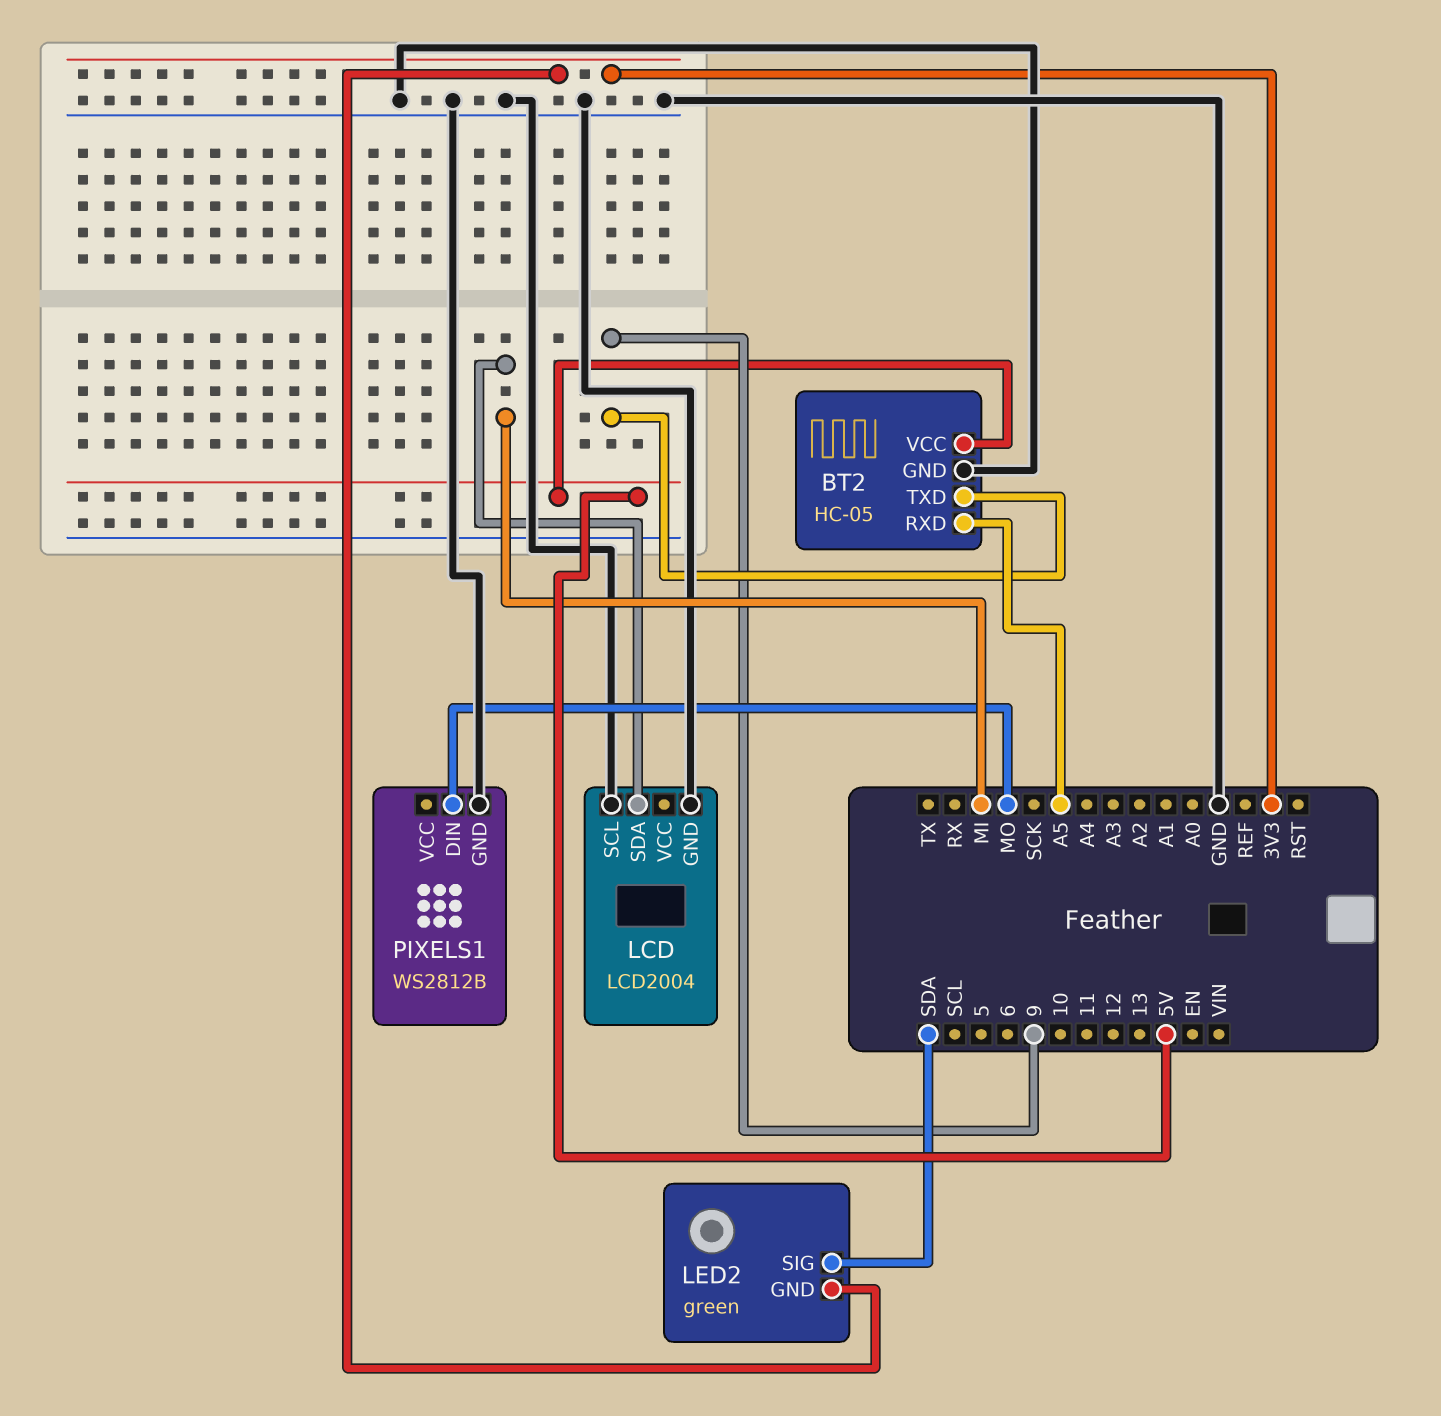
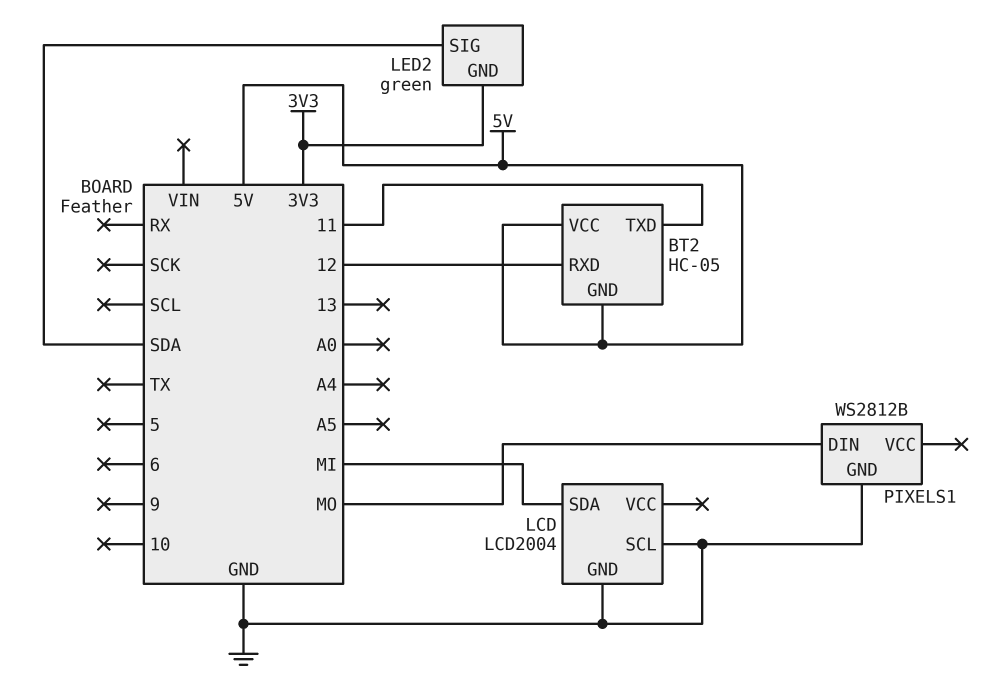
BT2 pin GND: GND -> 5V
BT2 pin RXD: A5 -> 12
BT2 pin TXD: 9 -> 11

